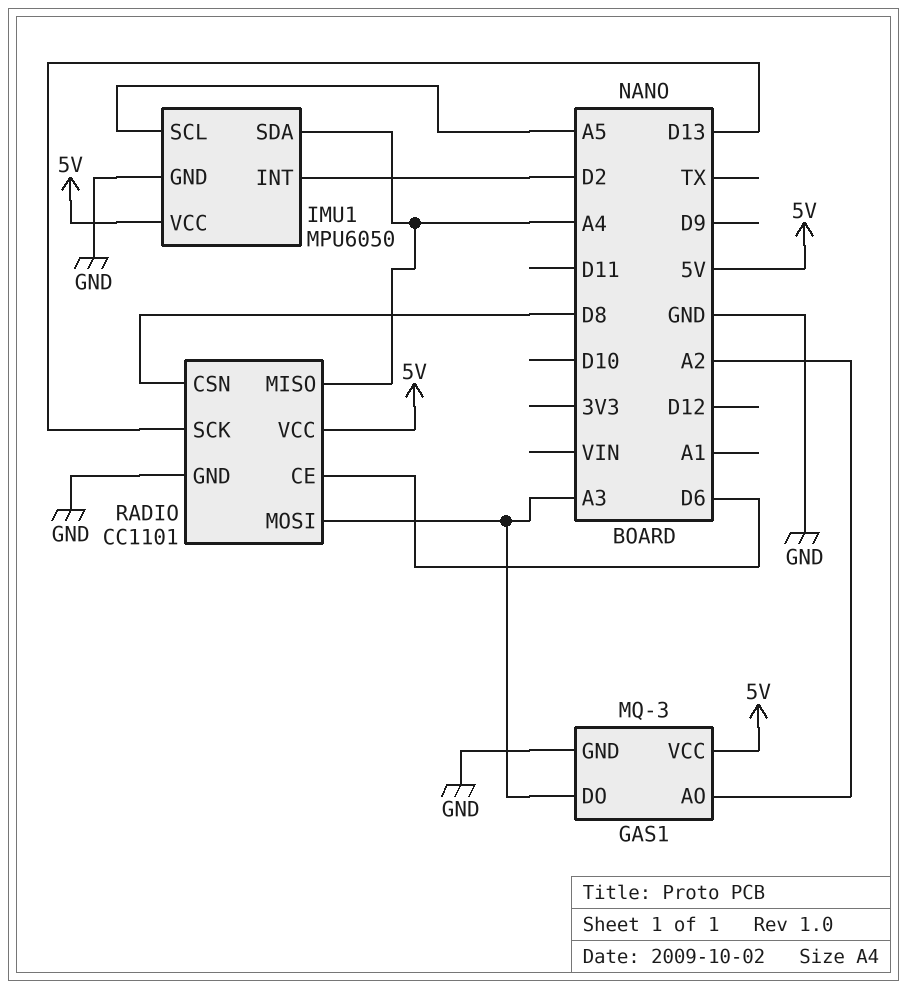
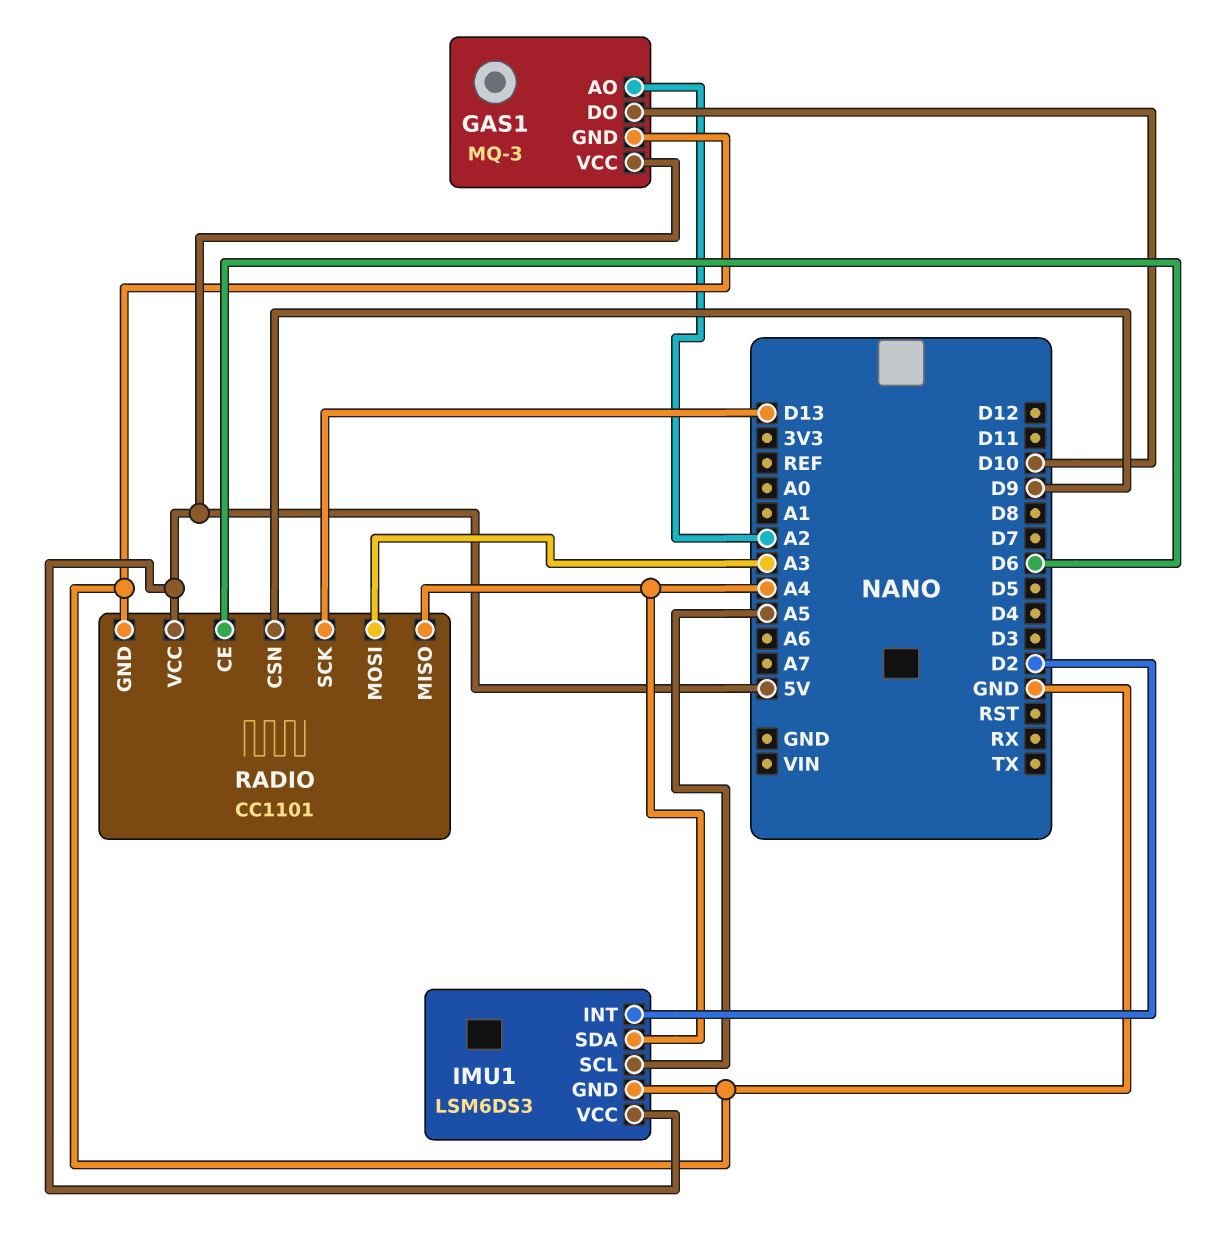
GAS1 pin DO: A3 -> D10
IMU1: MPU6050 -> LSM6DS3
RADIO pin CSN: D8 -> D9

